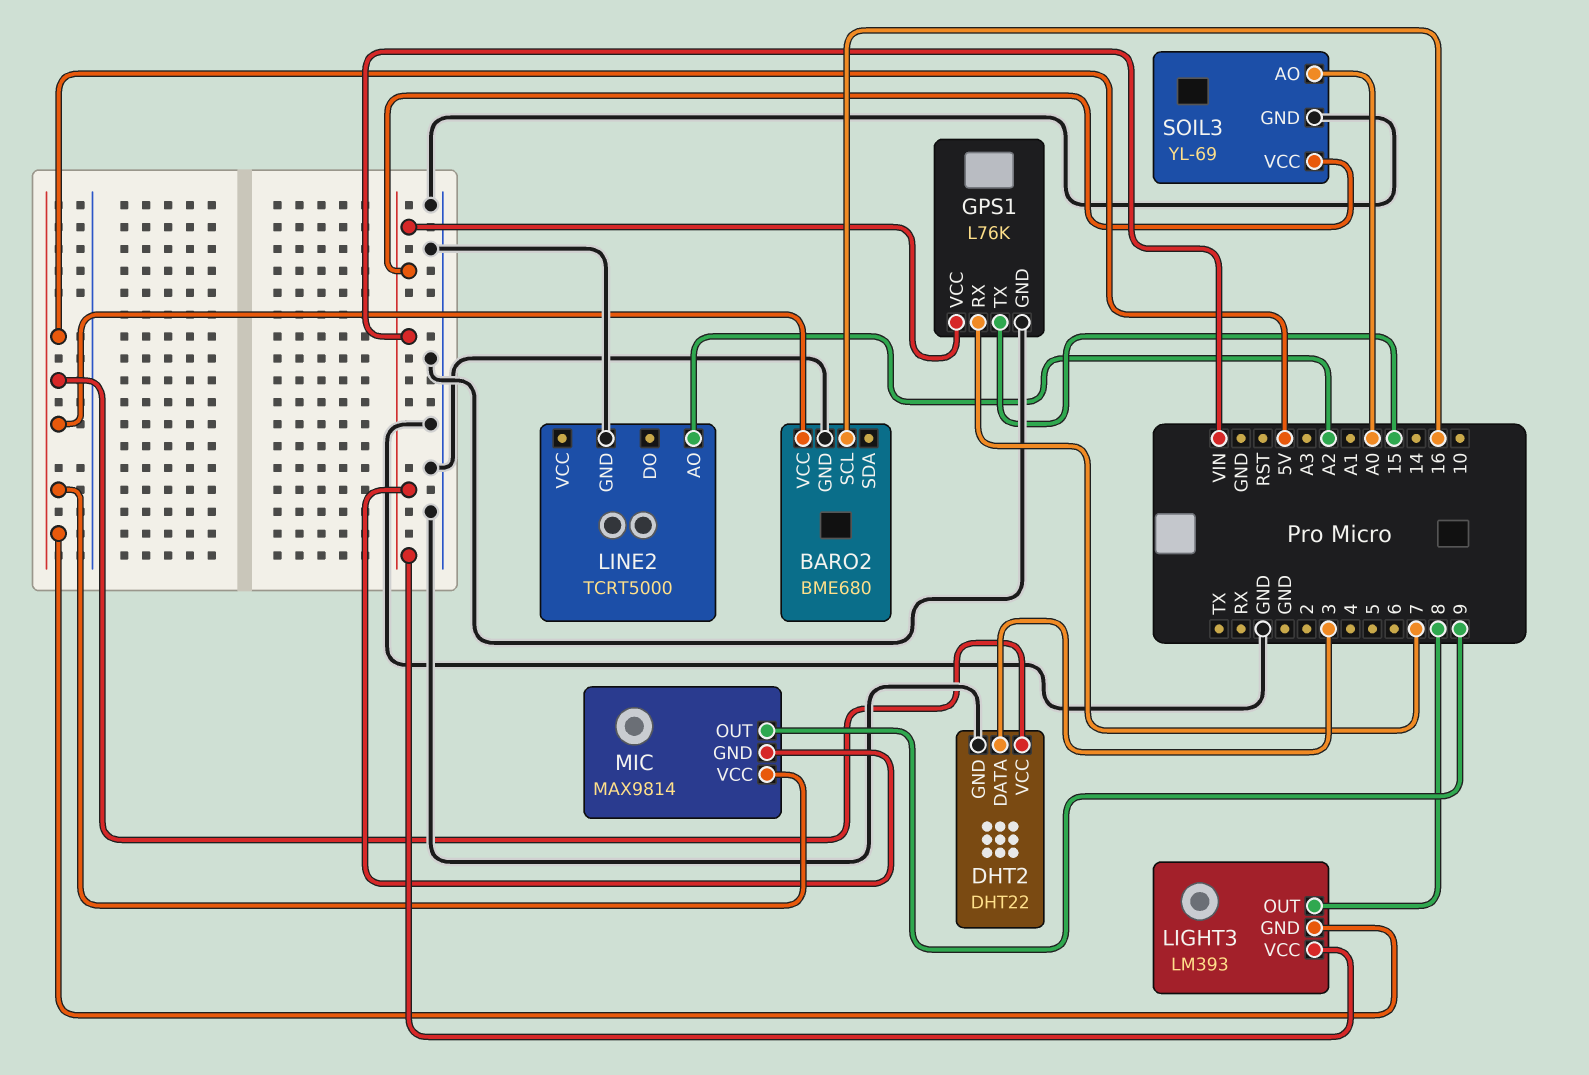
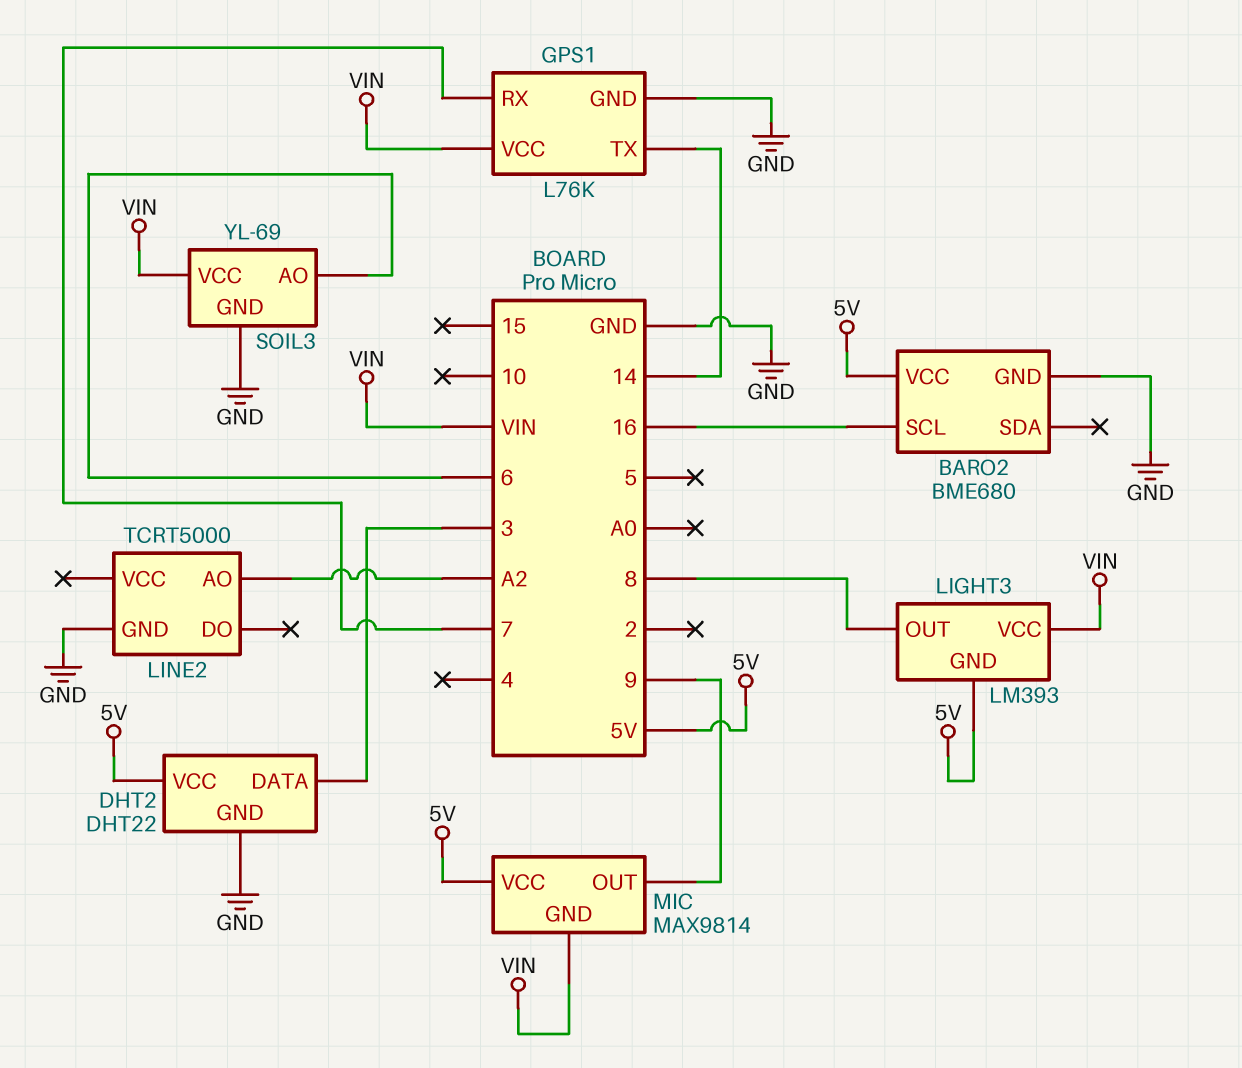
GPS1 pin TX: 15 -> 14
SOIL3 pin AO: A0 -> 6

